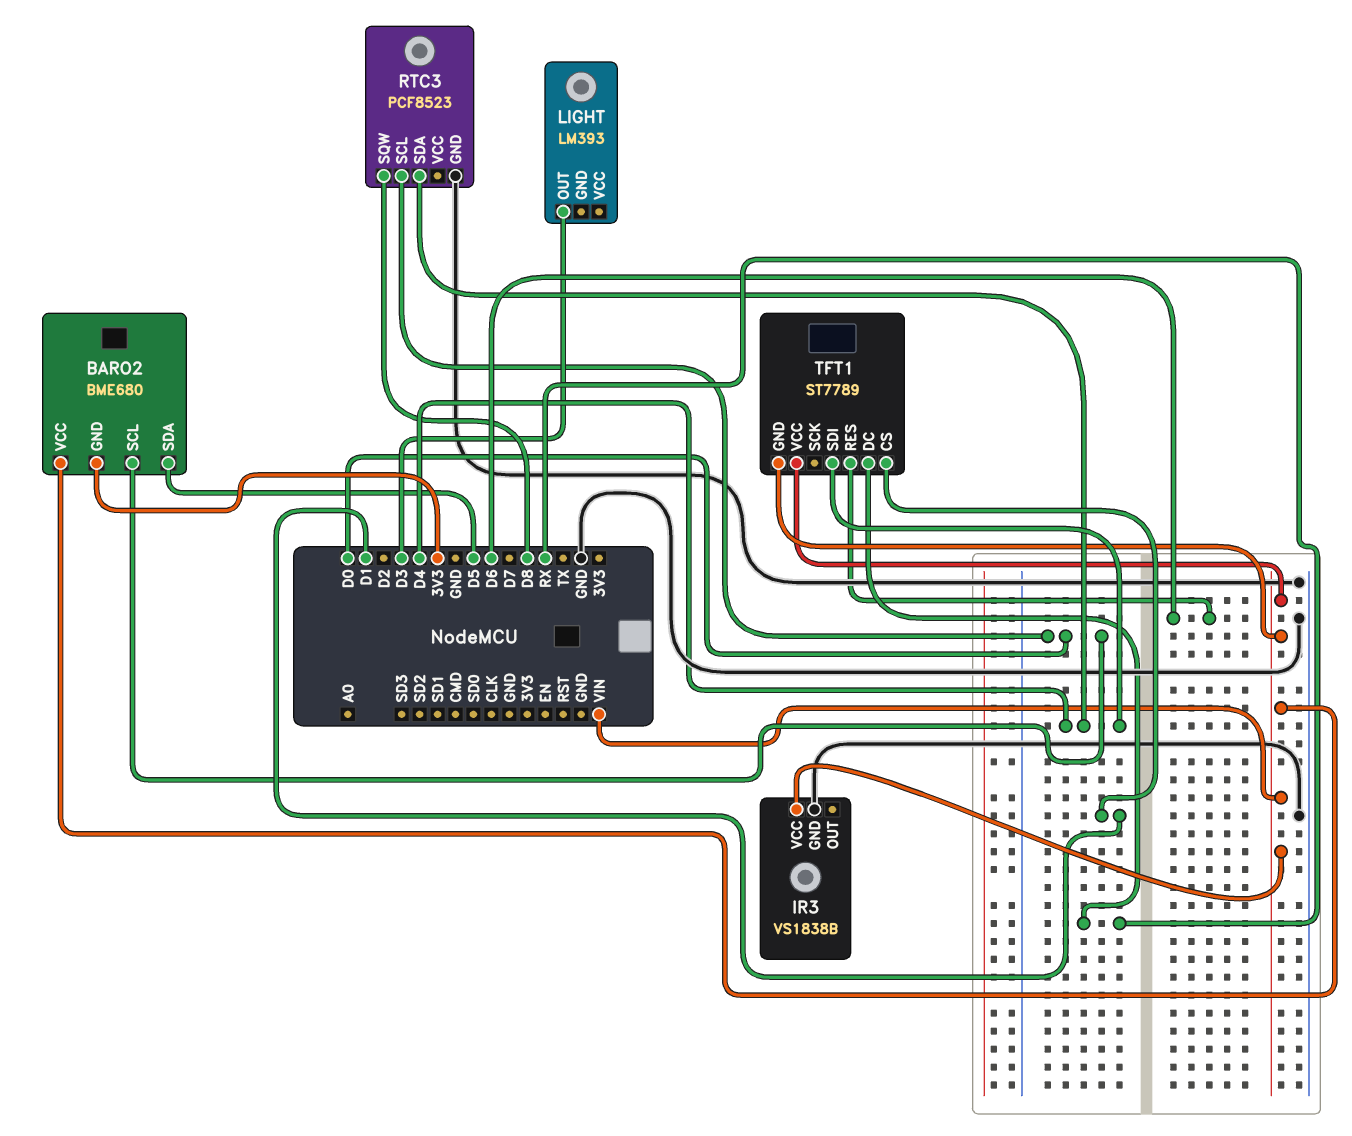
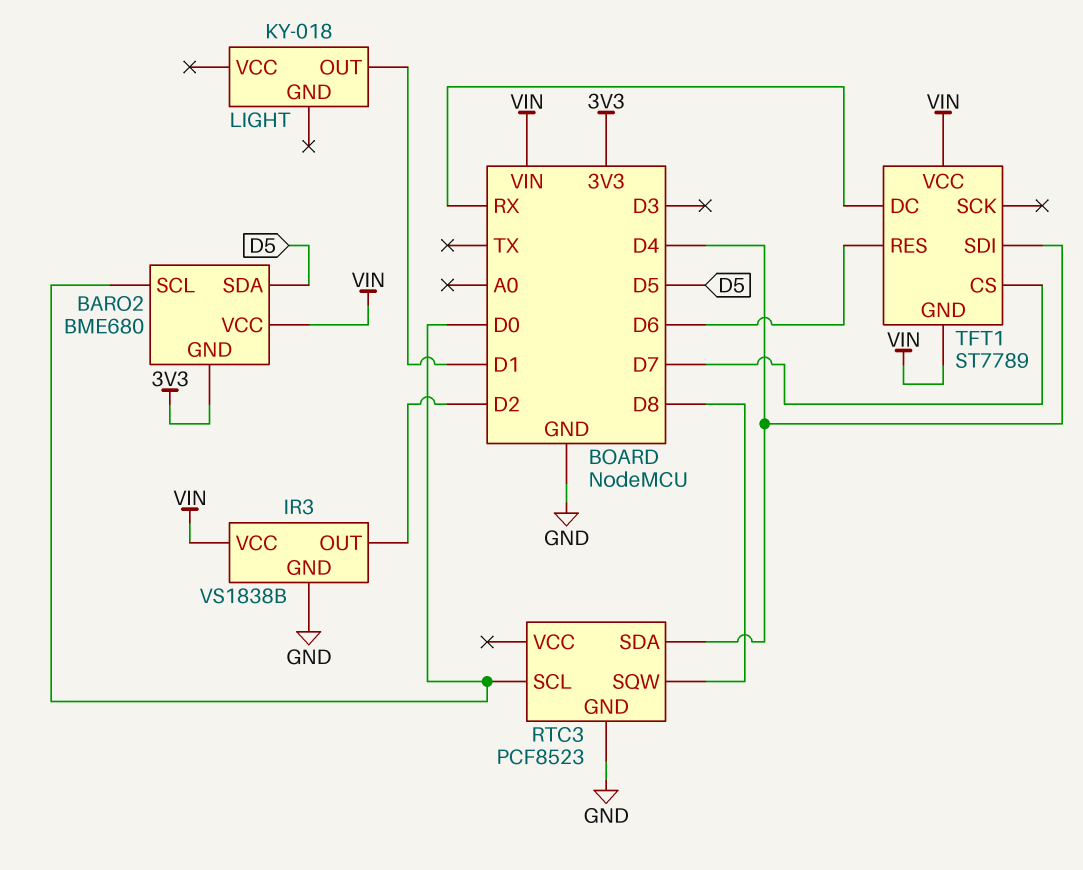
IR3 pin OUT: none -> D2
LIGHT: LM393 -> KY-018
LIGHT pin OUT: D3 -> D1
TFT1 pin CS: D1 -> D7

